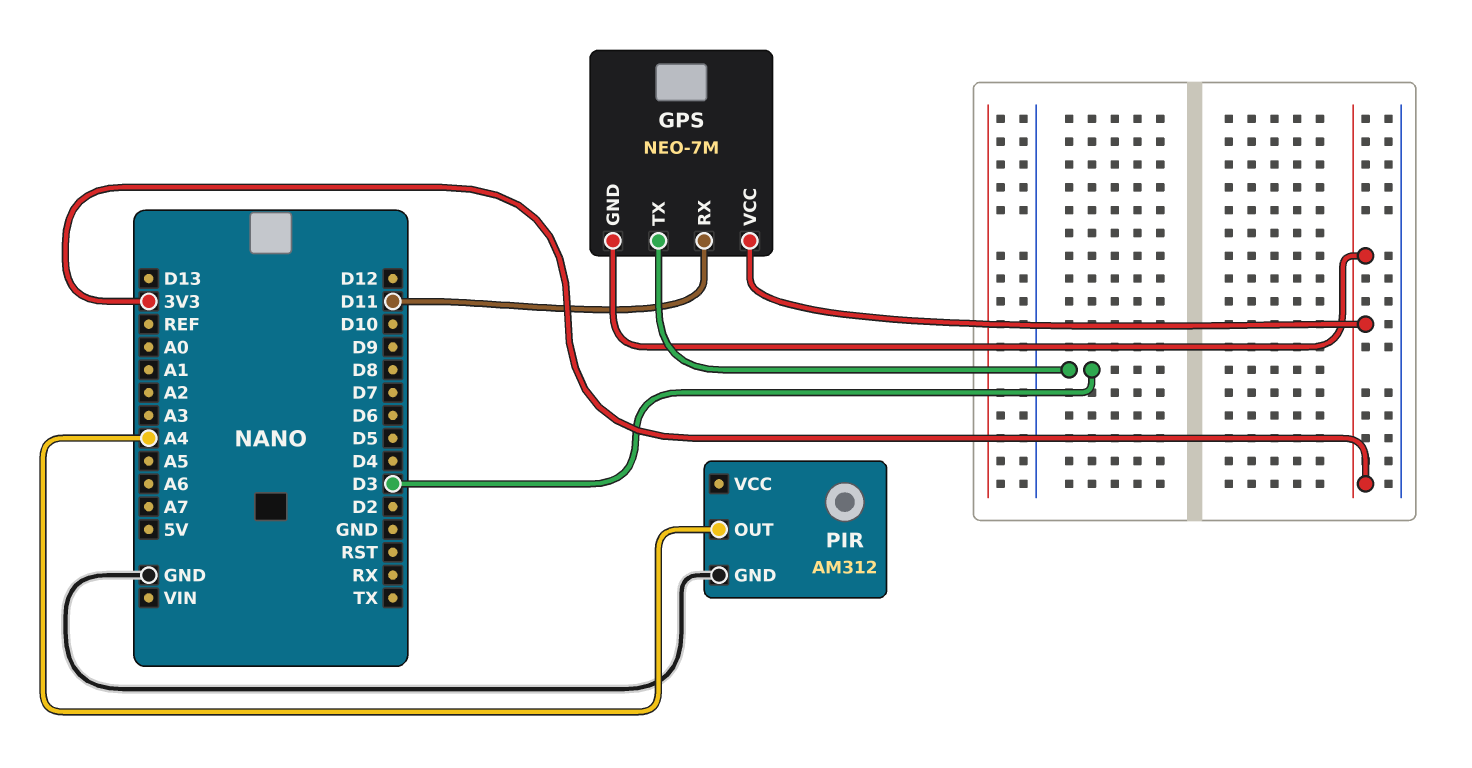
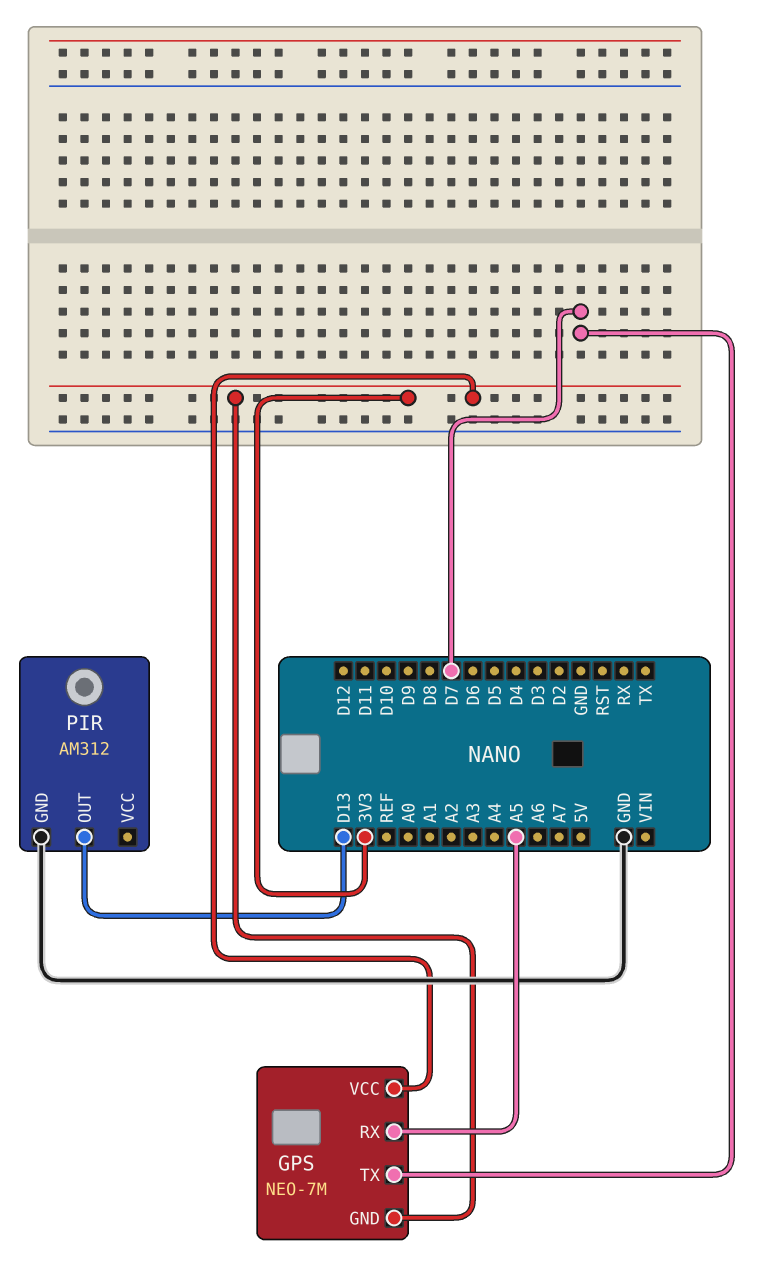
GPS pin RX: D11 -> A5
GPS pin TX: D3 -> D7
PIR pin OUT: A4 -> D13

